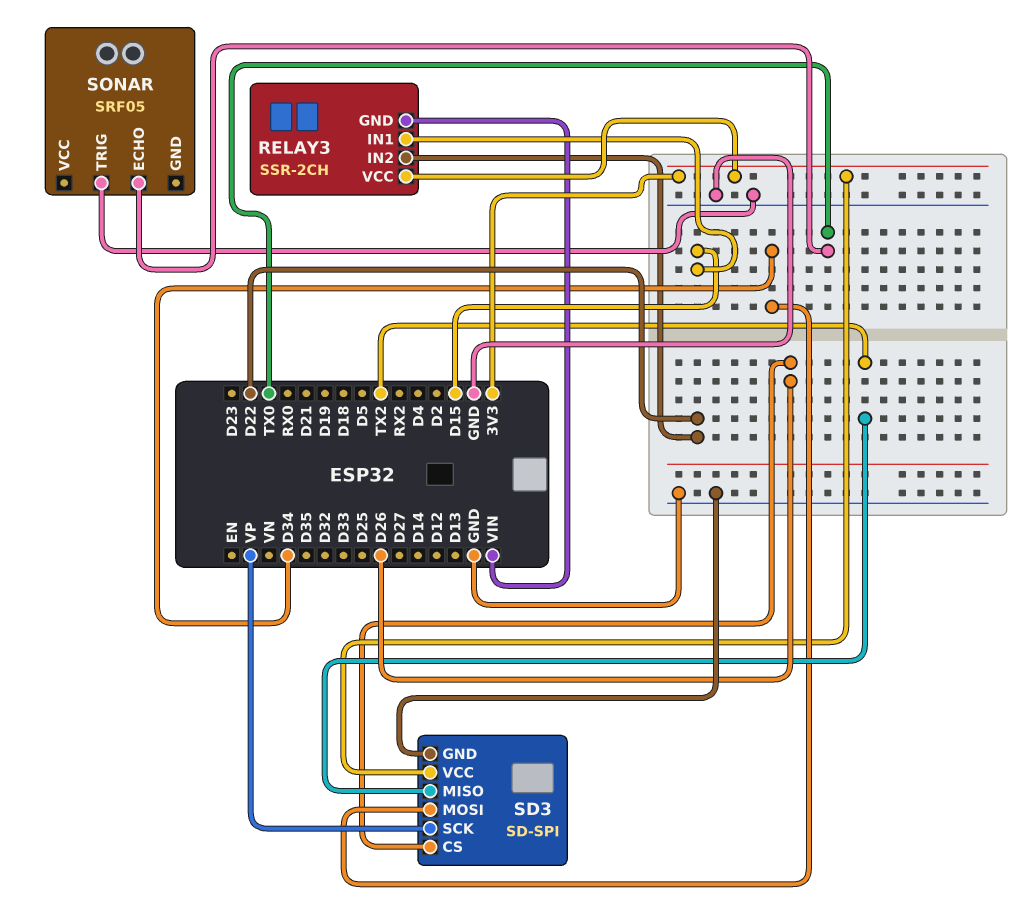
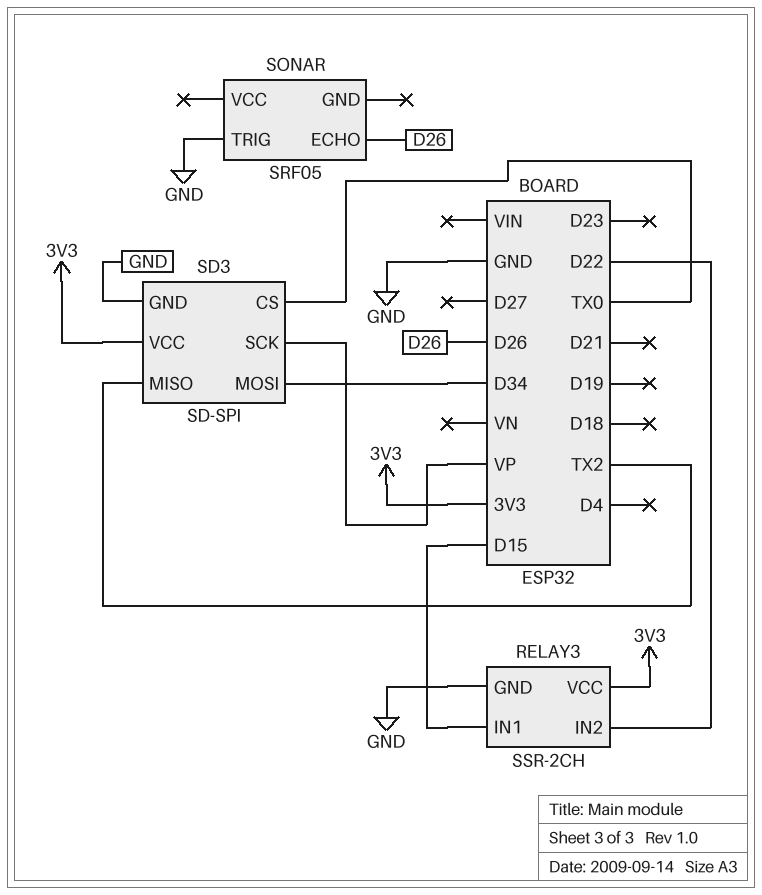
RELAY3 pin GND: VIN -> GND
SD3 pin CS: D26 -> TX0
SONAR pin ECHO: TX0 -> D26

